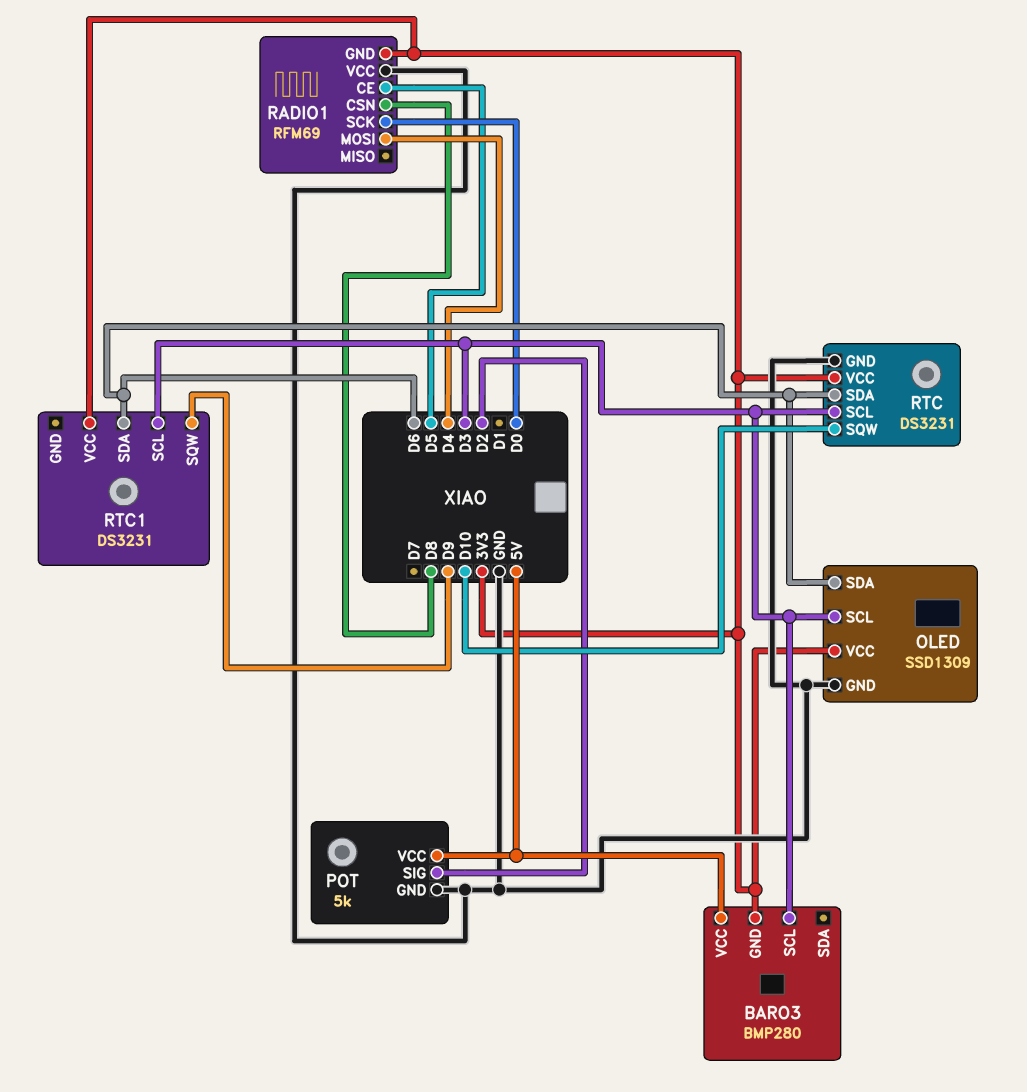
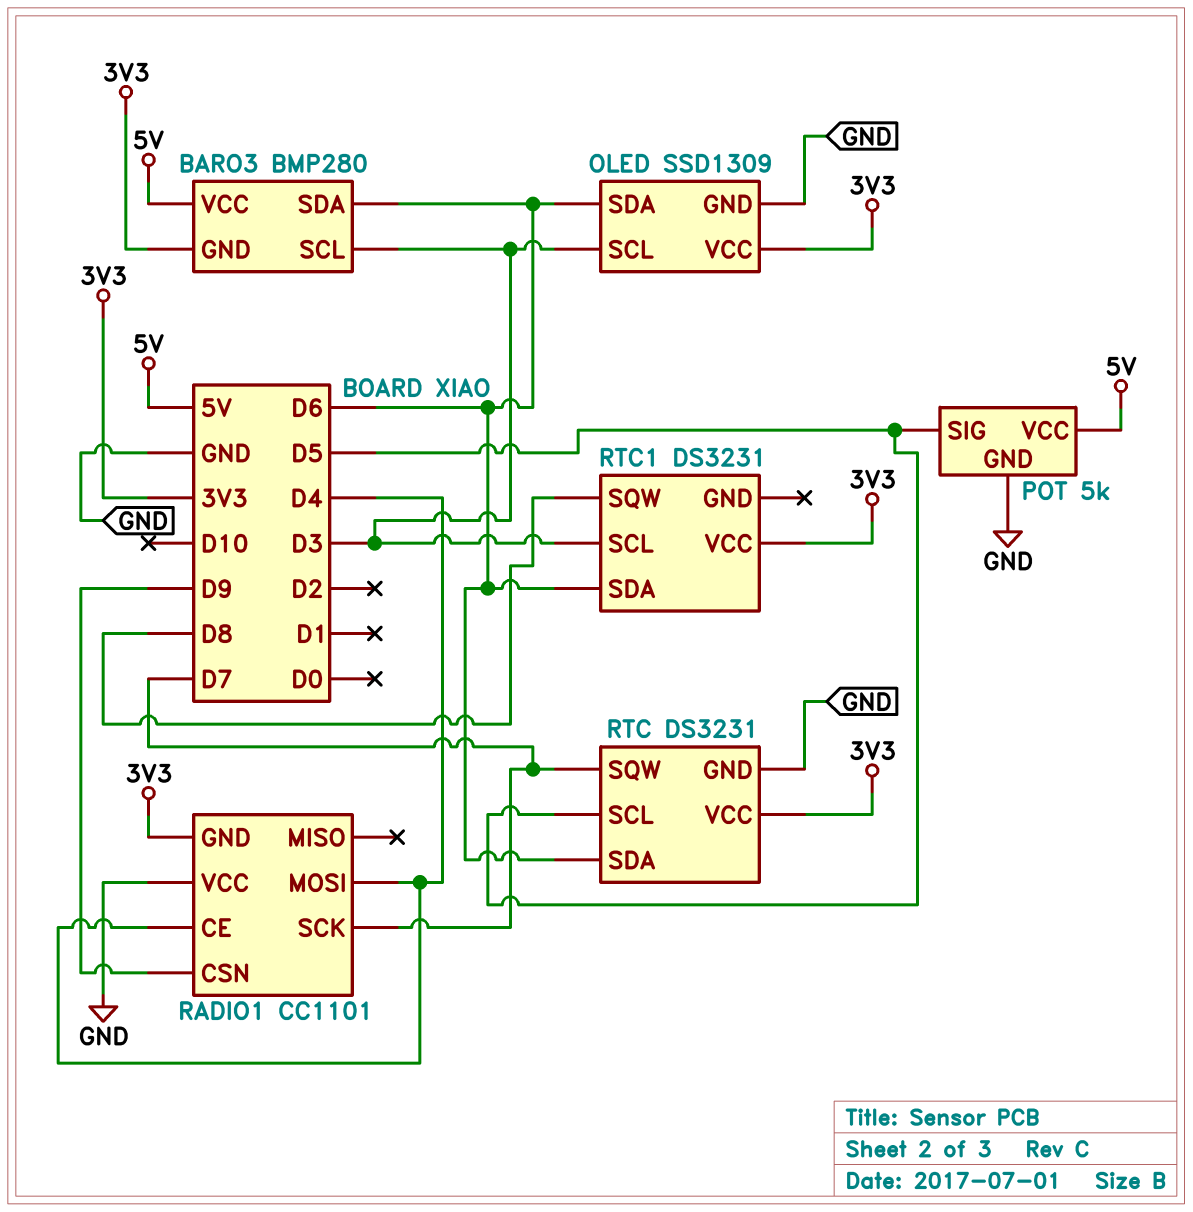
BARO3 pin SDA: none -> D6
POT pin SIG: D2 -> D5
RADIO1: RFM69 -> CC1101
RADIO1 pin CE: D5 -> D4
RADIO1 pin CSN: D8 -> D9
RADIO1 pin SCK: D0 -> D7
RTC pin SCL: D3 -> D5
RTC pin SQW: D10 -> D7
RTC1 pin SQW: D9 -> D8

